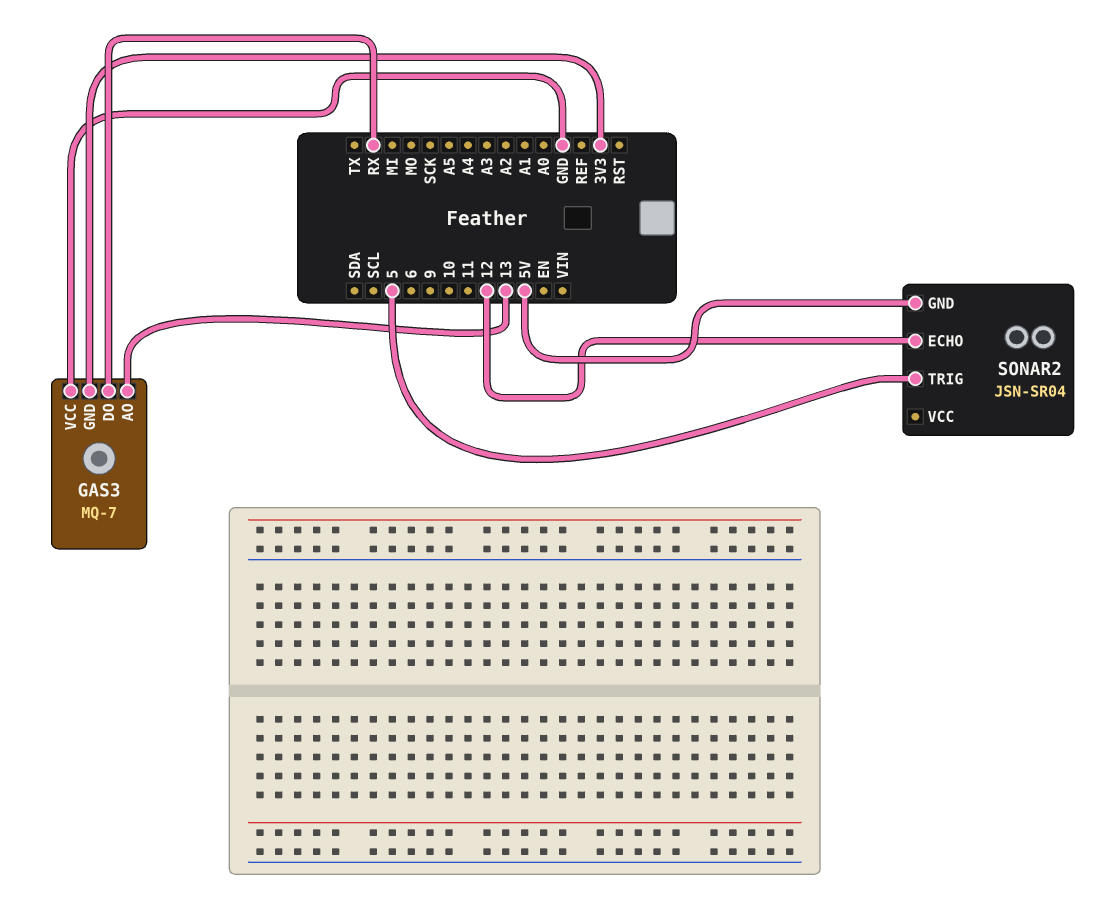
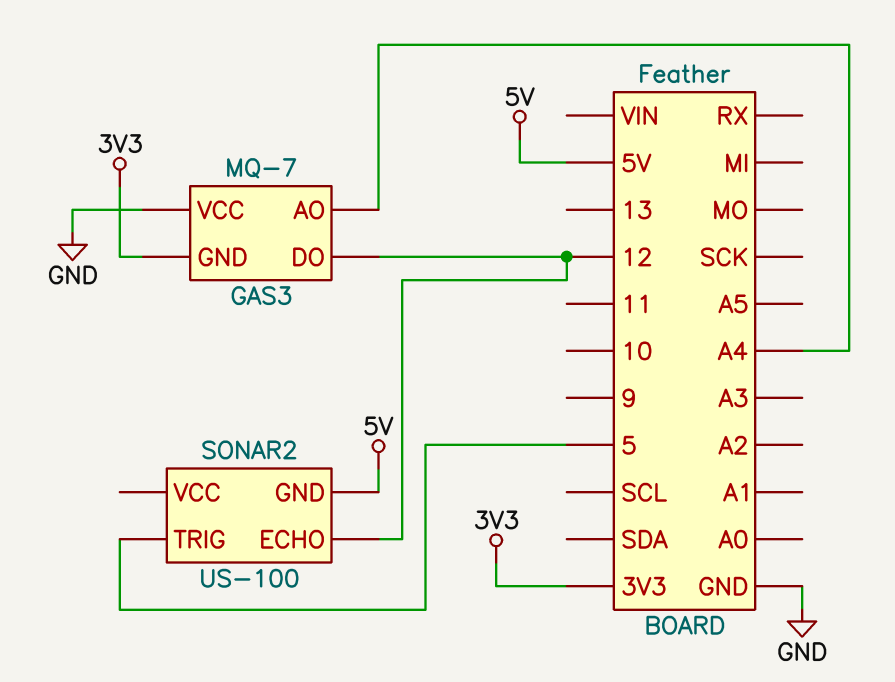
GAS3 pin AO: 13 -> A4
GAS3 pin DO: RX -> 12
SONAR2: JSN-SR04 -> US-100

